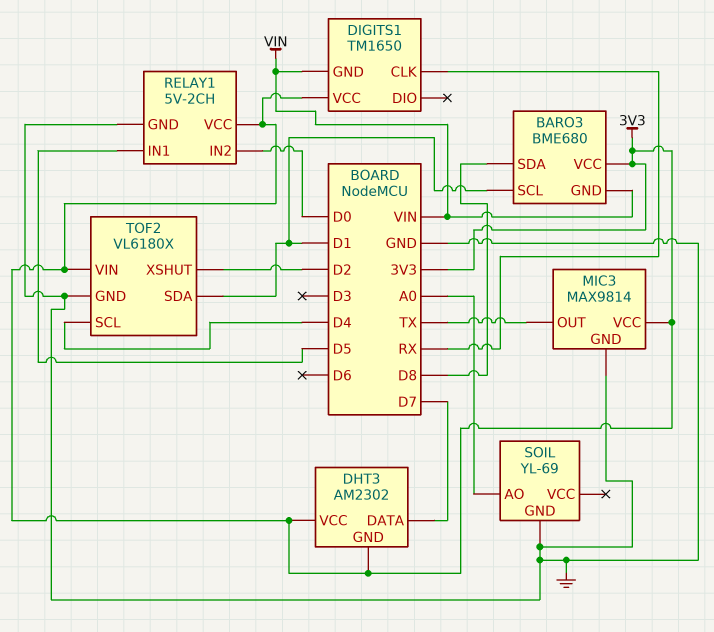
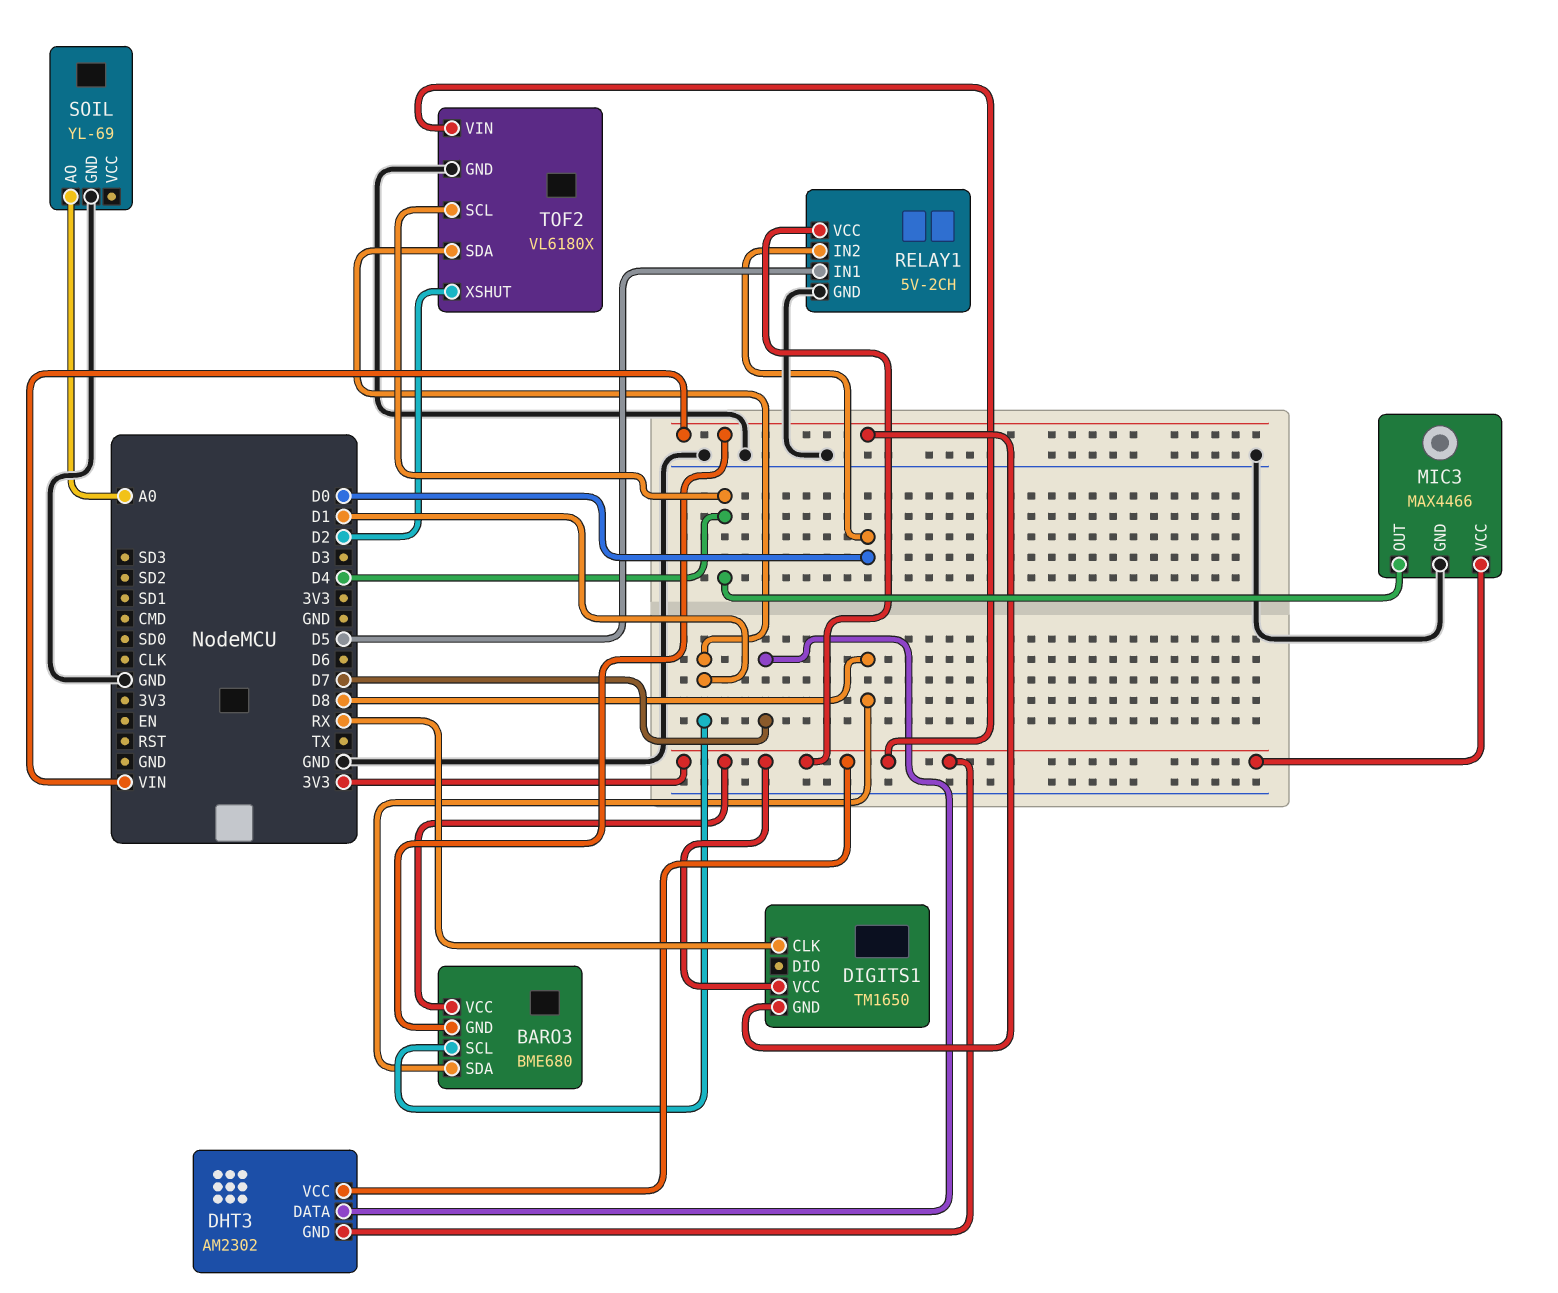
MIC3: MAX9814 -> MAX4466
MIC3 pin OUT: TX -> D4

